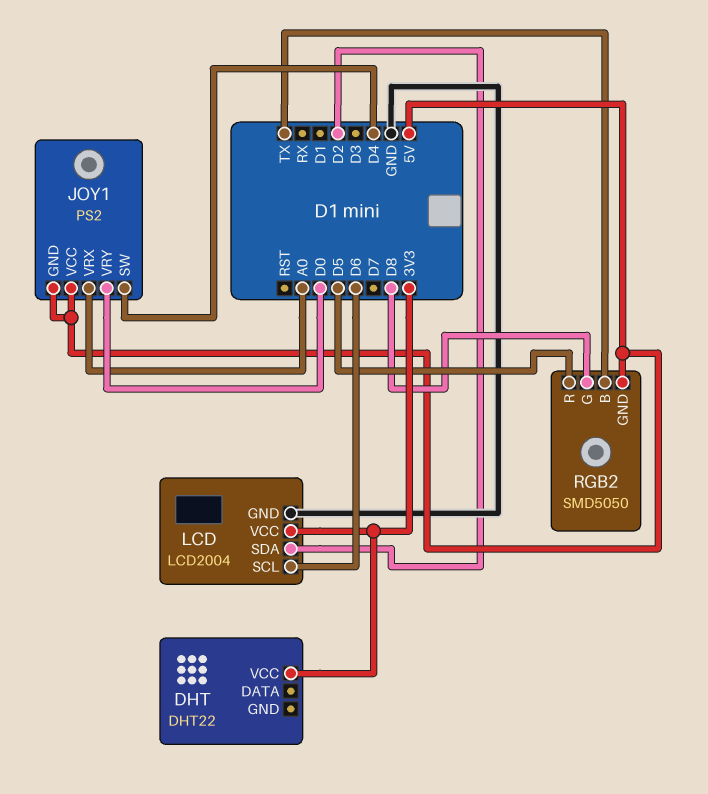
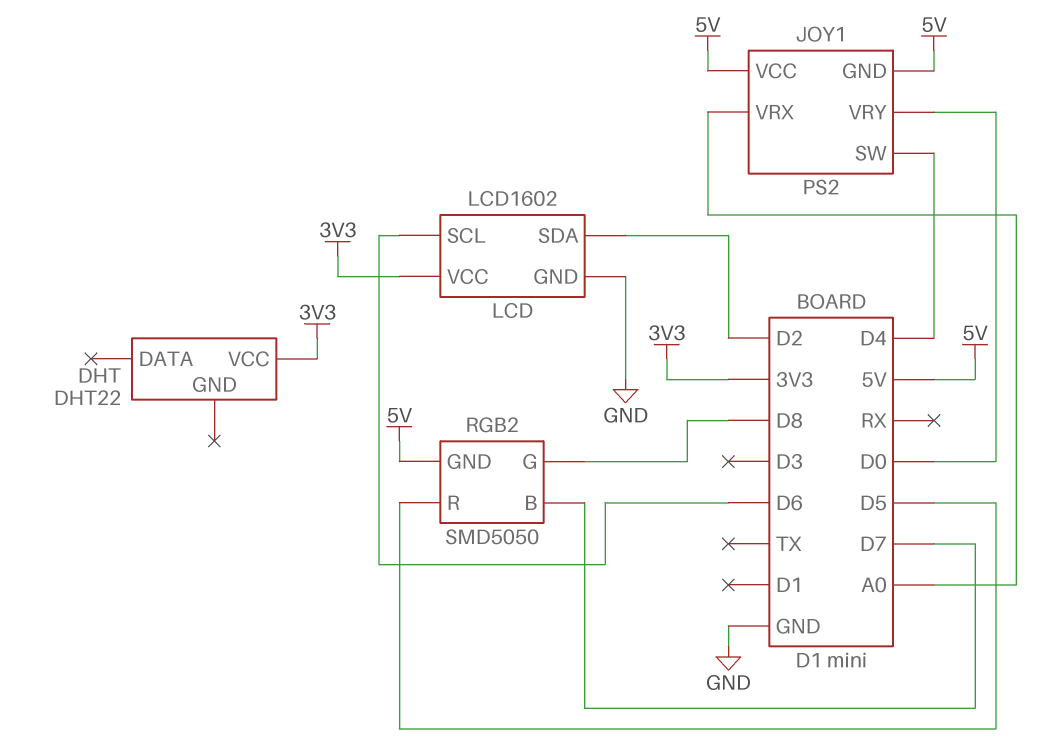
LCD: LCD2004 -> LCD1602
RGB2 pin B: TX -> D7

